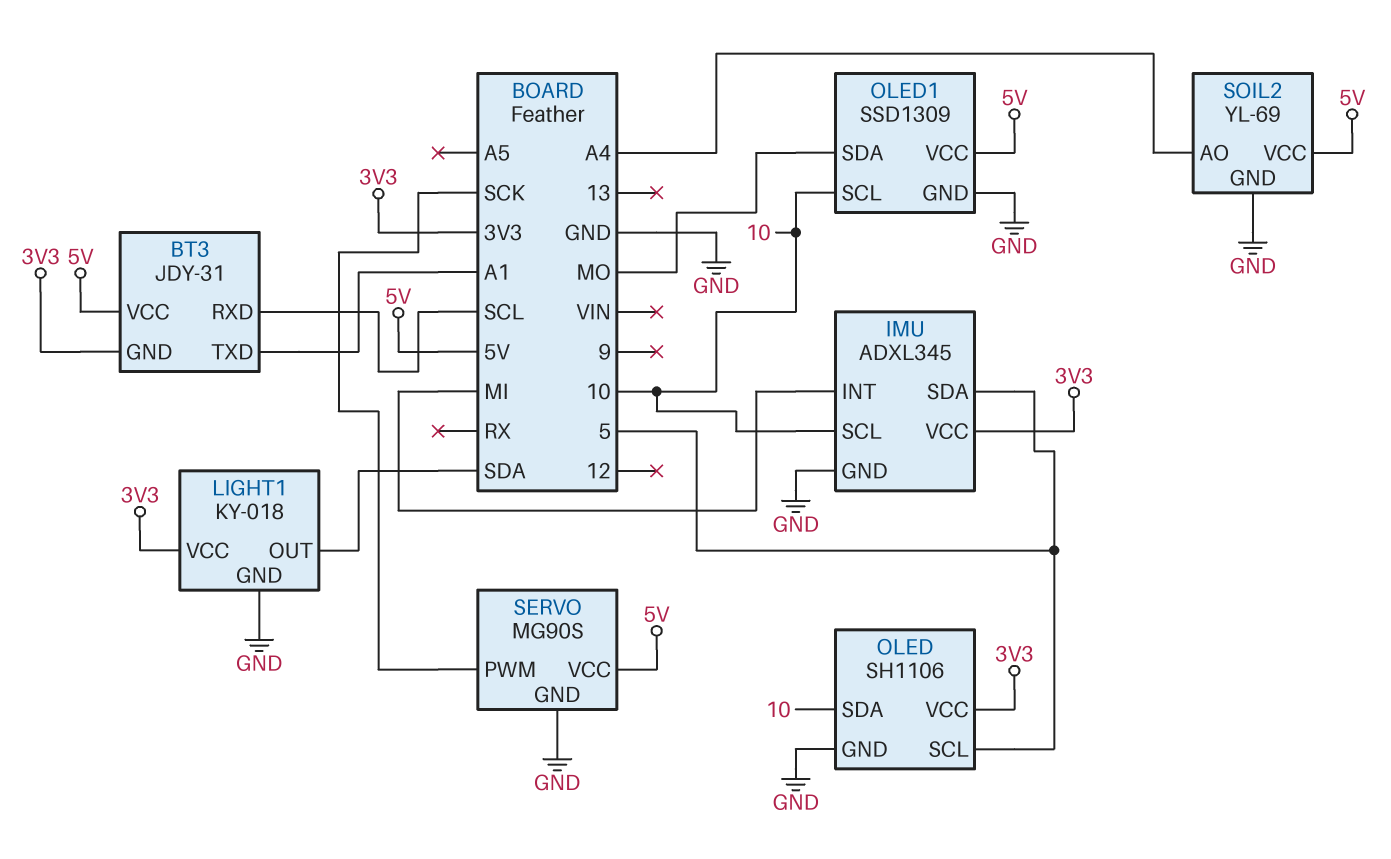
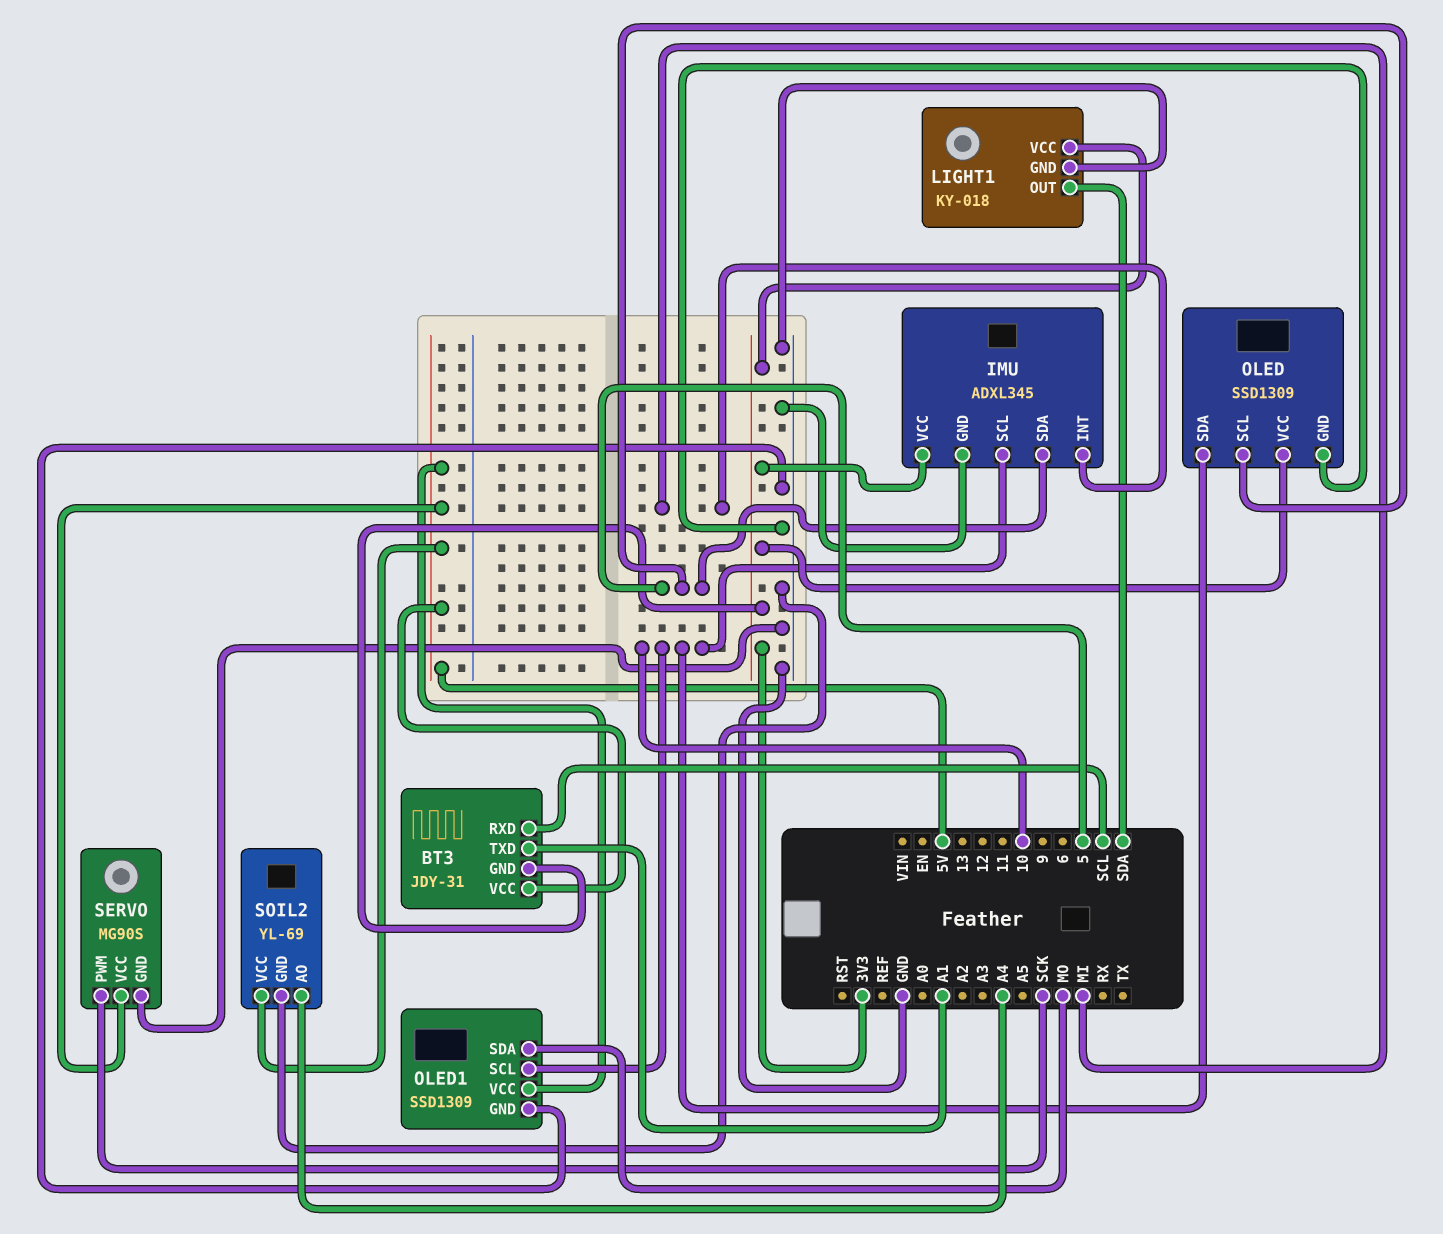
OLED: SH1106 -> SSD1309

